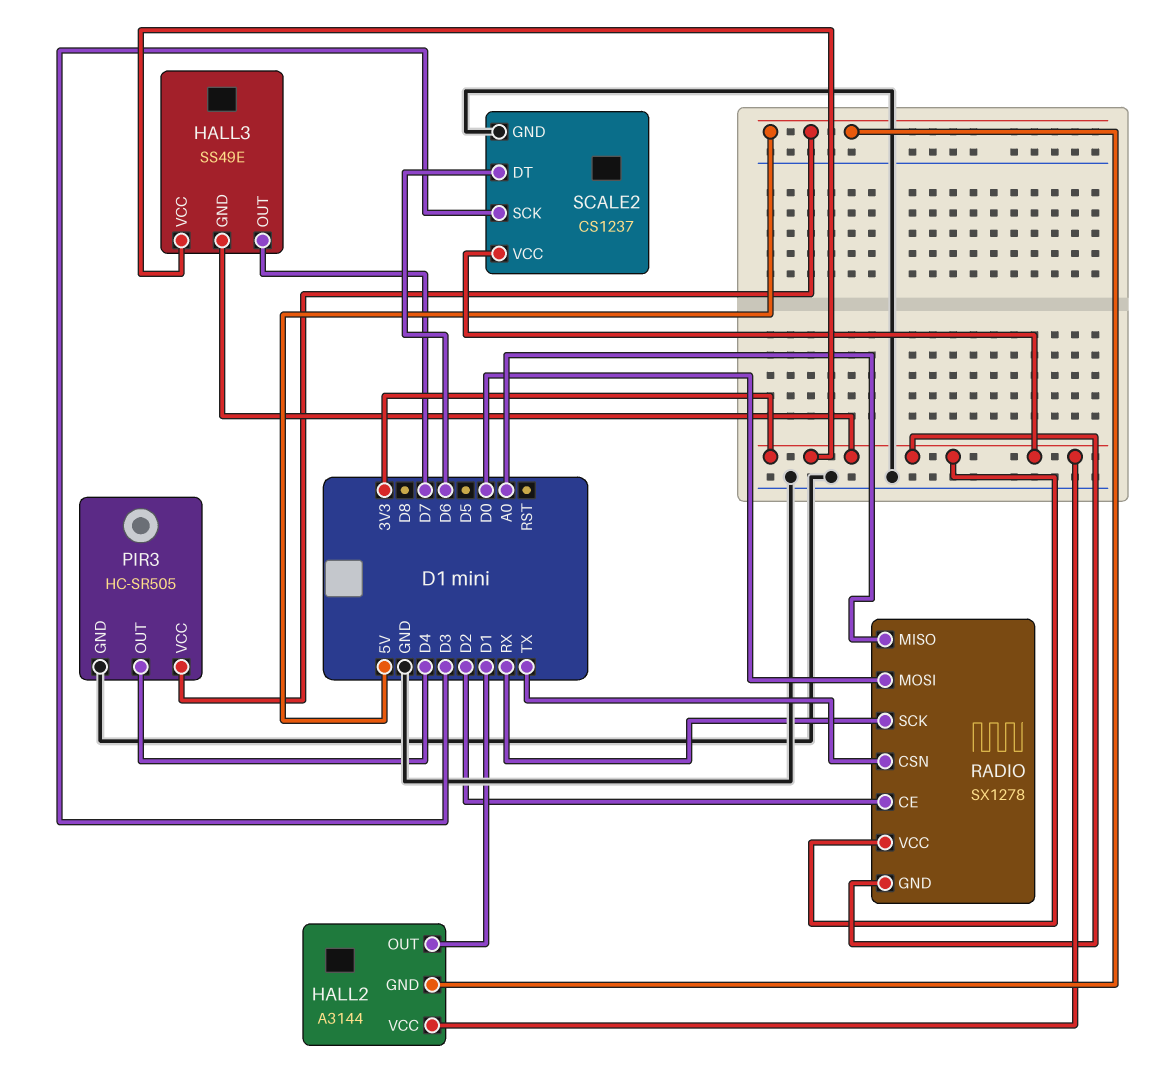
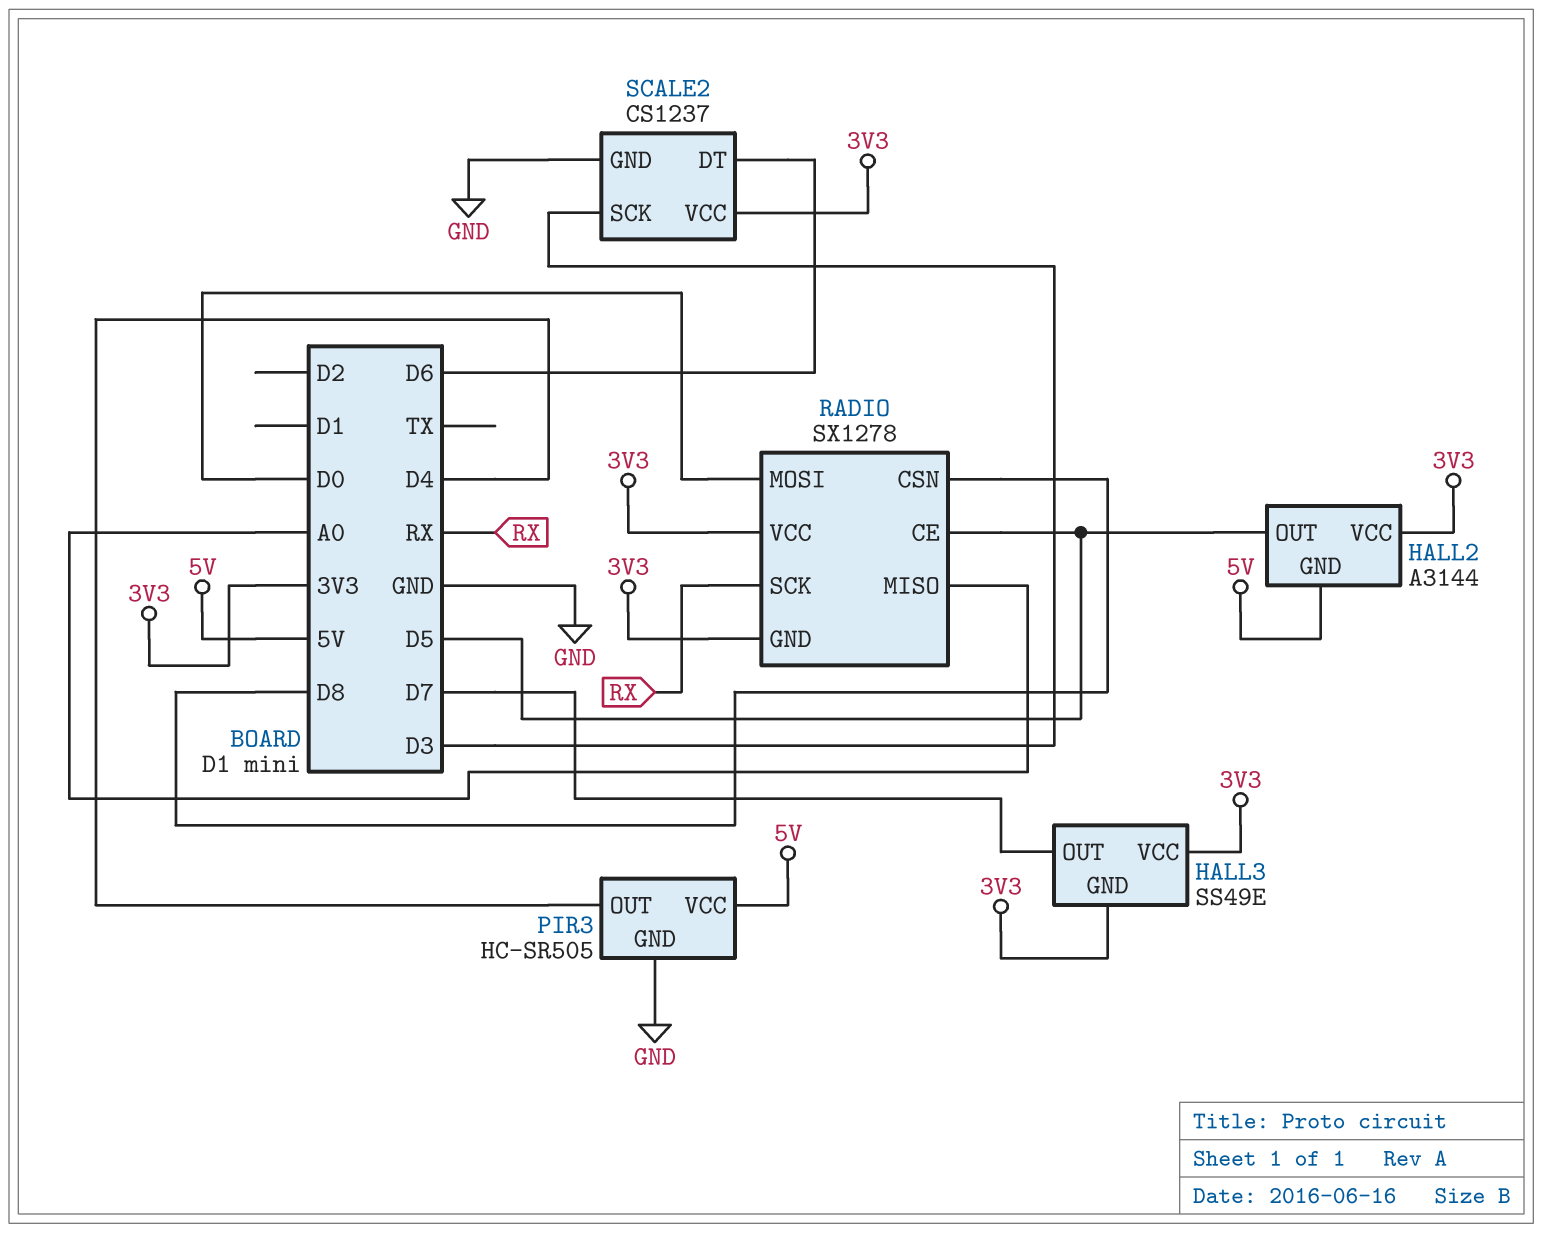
HALL2 pin OUT: D1 -> D5
RADIO pin CE: D2 -> D5
RADIO pin CSN: TX -> D8

